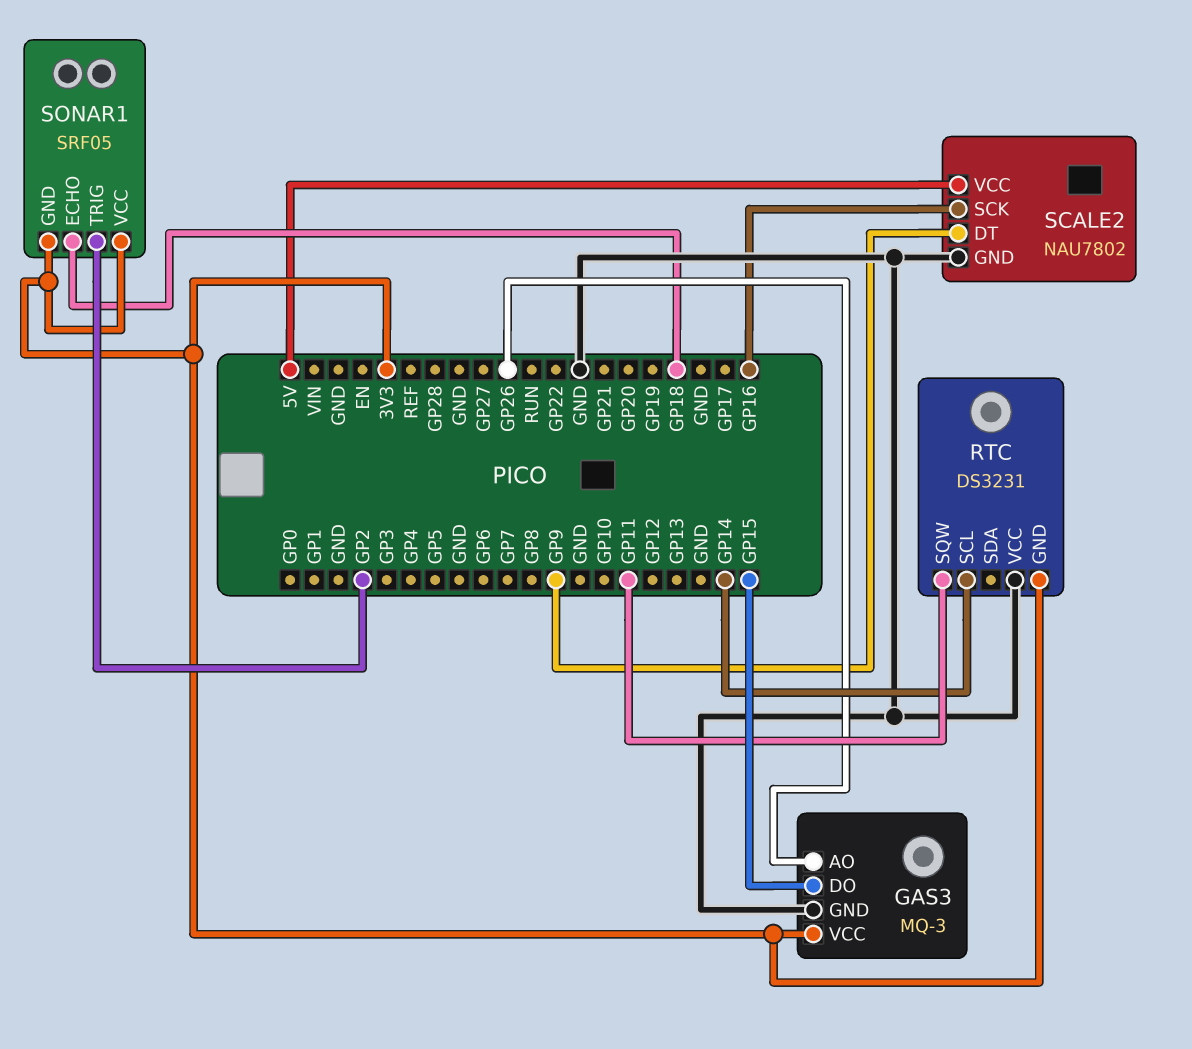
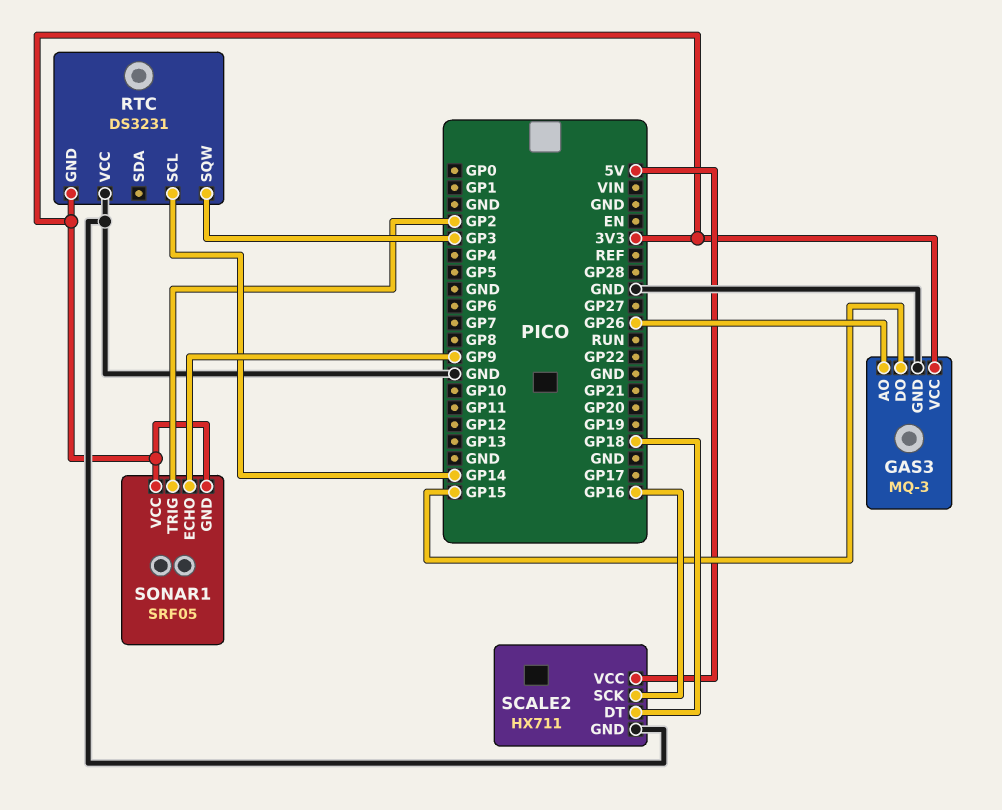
RTC pin SQW: GP11 -> GP3
SCALE2: NAU7802 -> HX711
SCALE2 pin DT: GP9 -> GP18
SONAR1 pin ECHO: GP18 -> GP9

